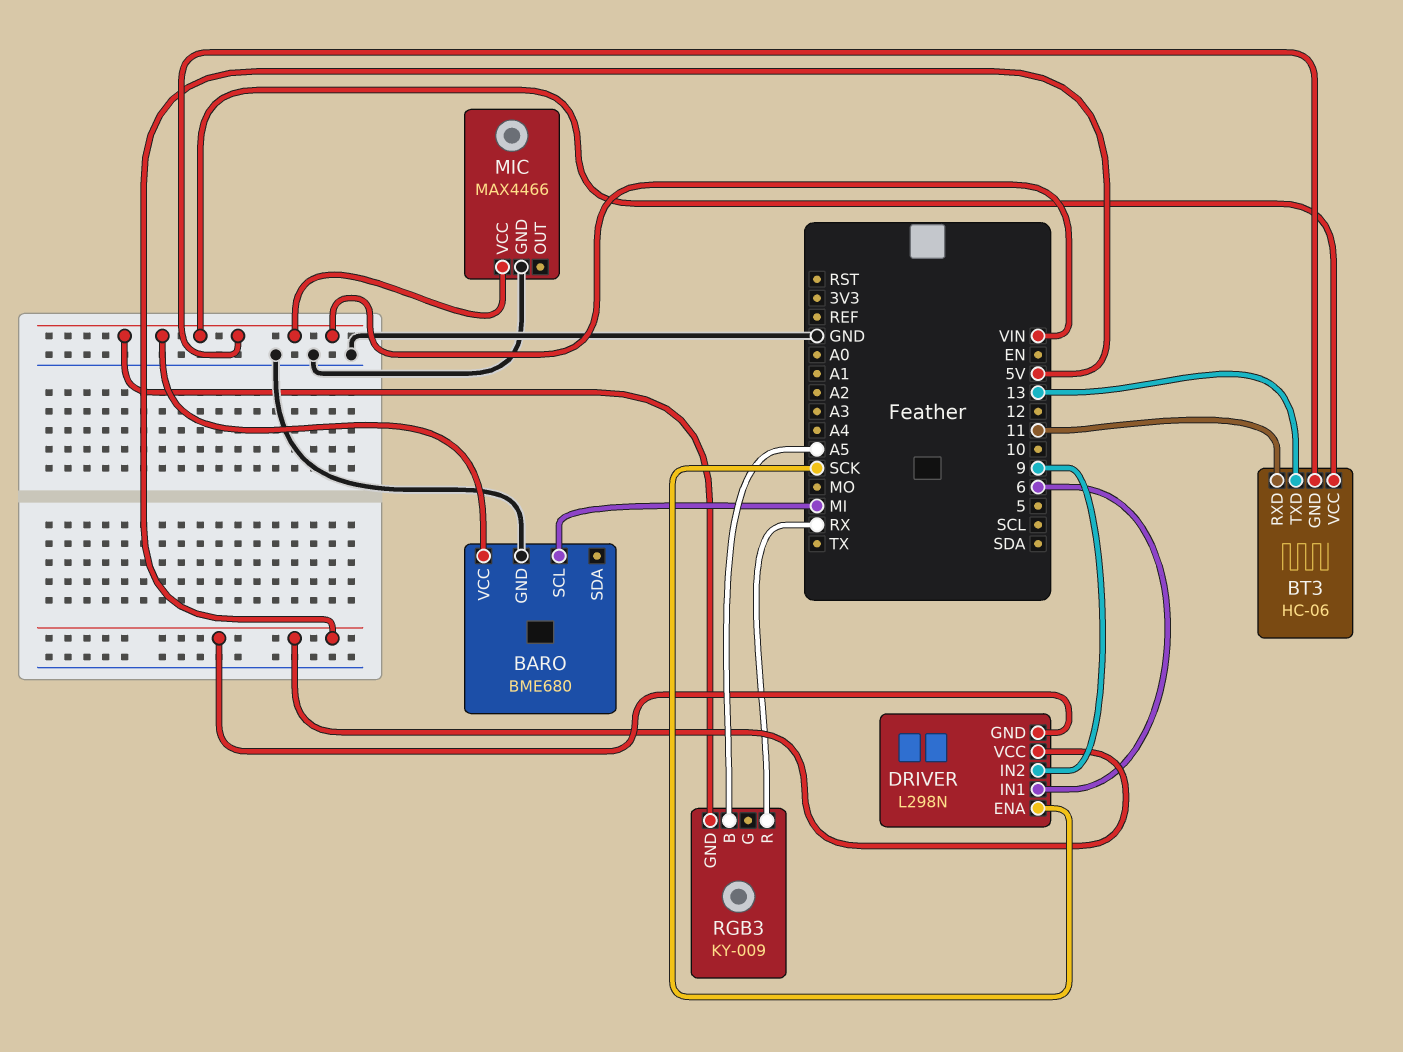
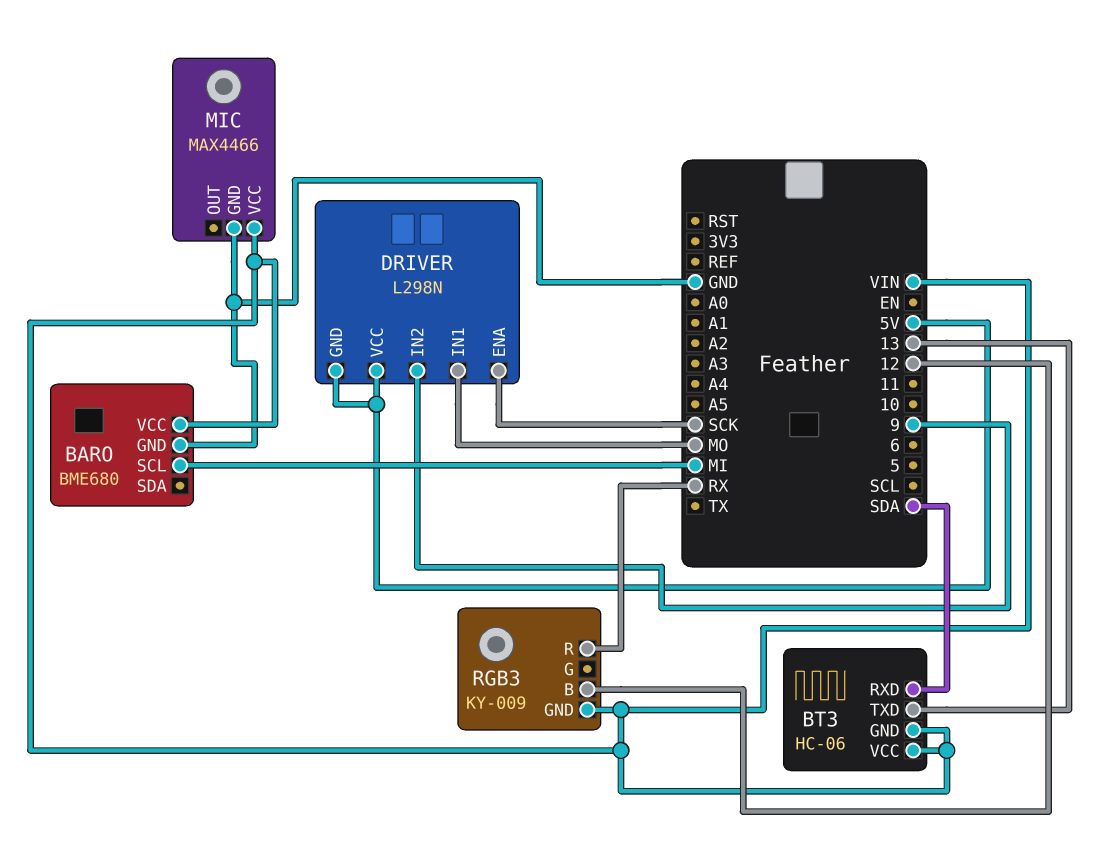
BT3 pin RXD: 11 -> SDA
DRIVER pin IN1: 6 -> MO
RGB3 pin B: A5 -> 12

